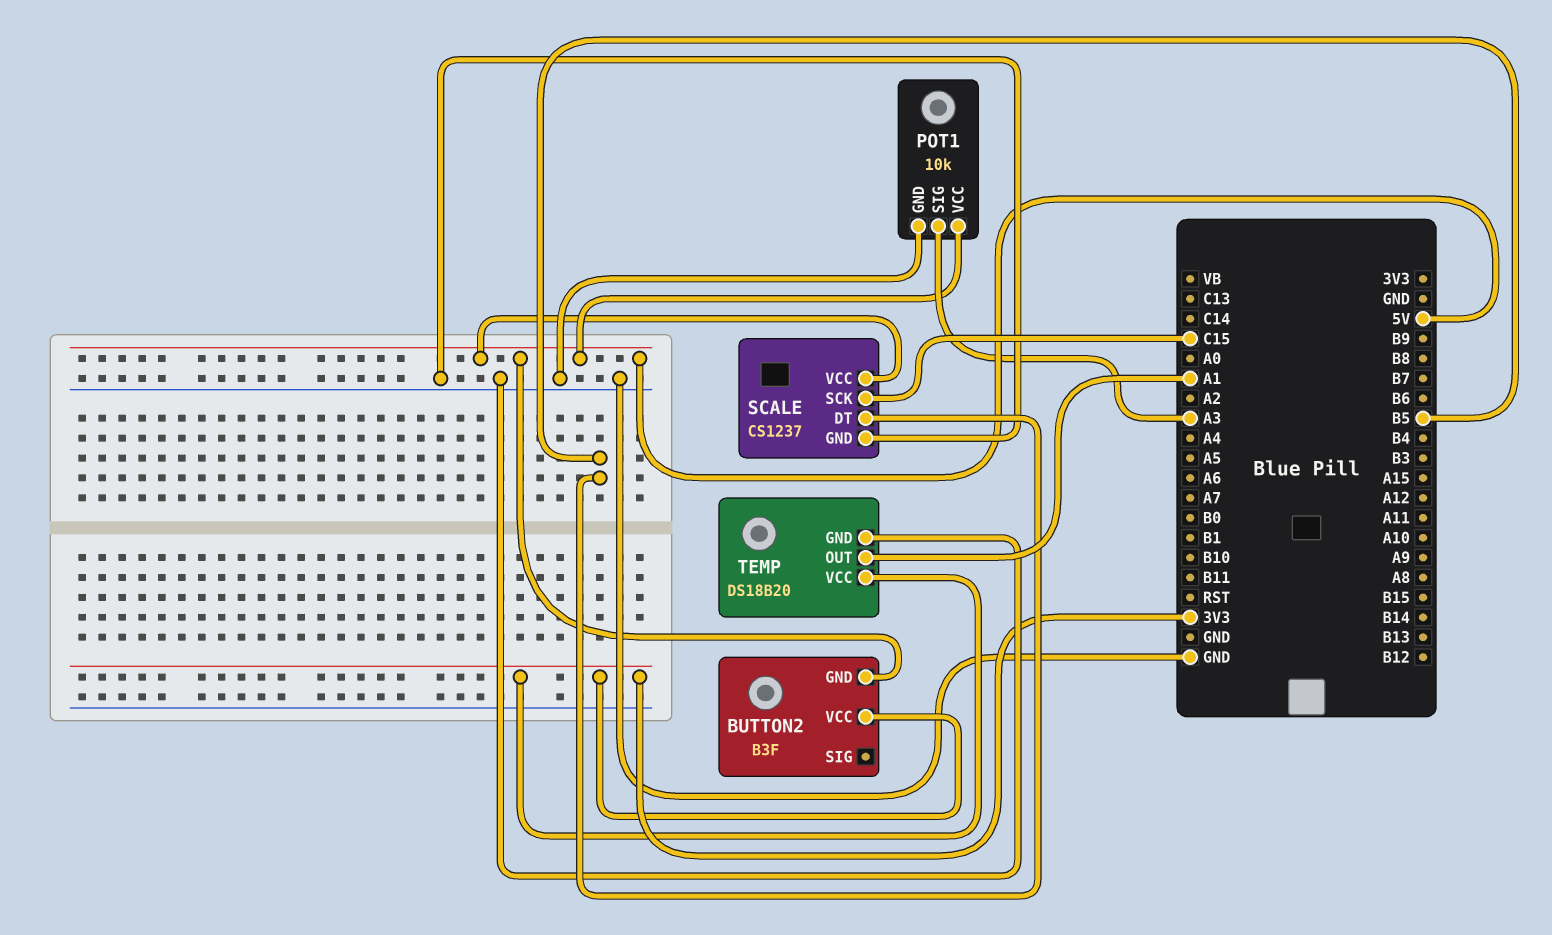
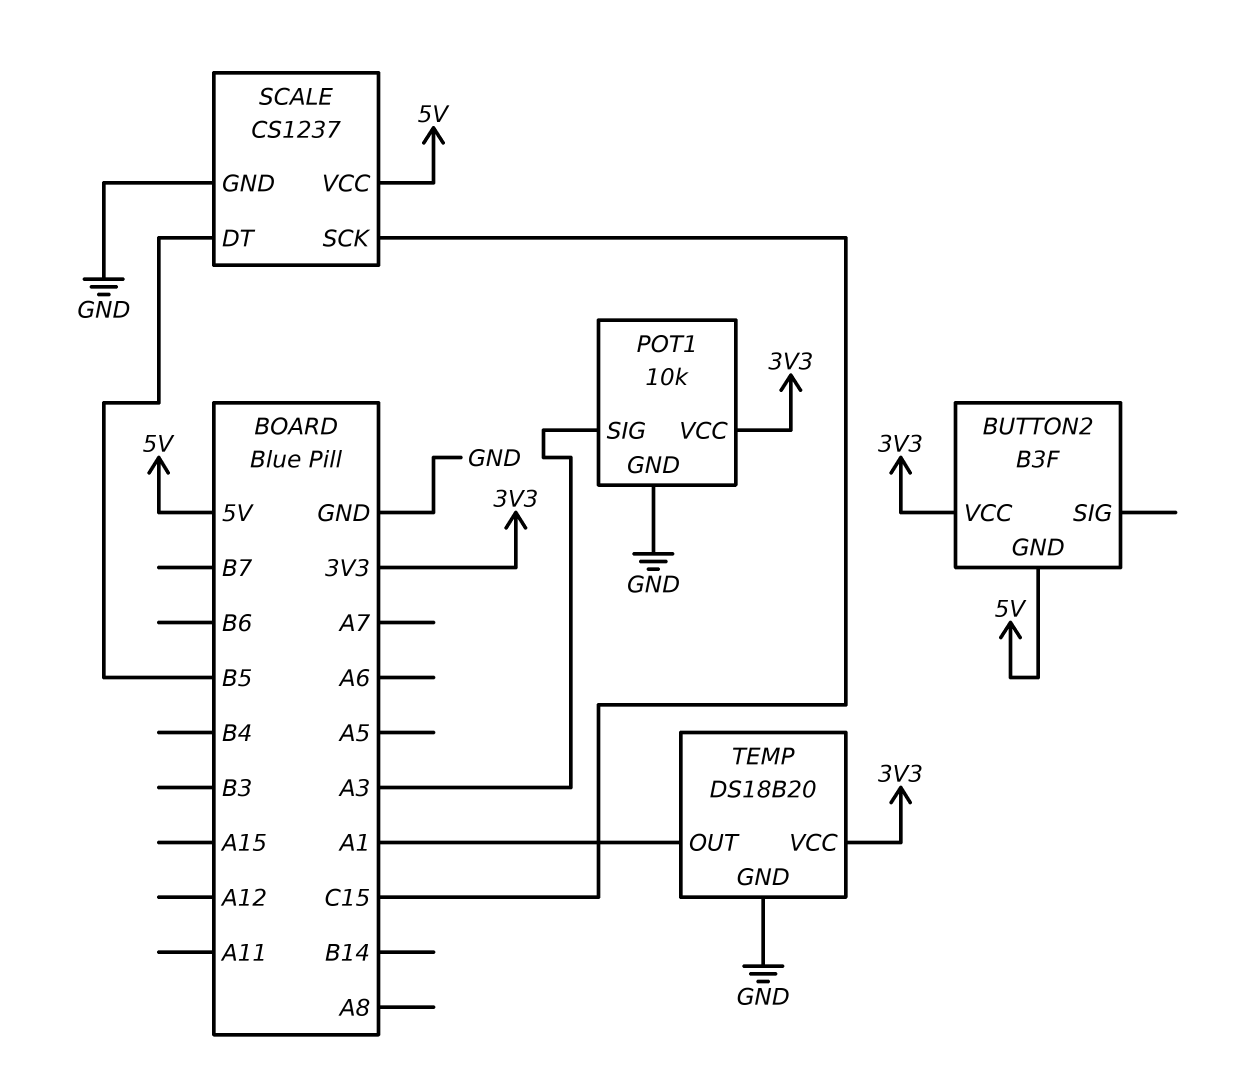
POT1 pin VCC: 5V -> 3V3

